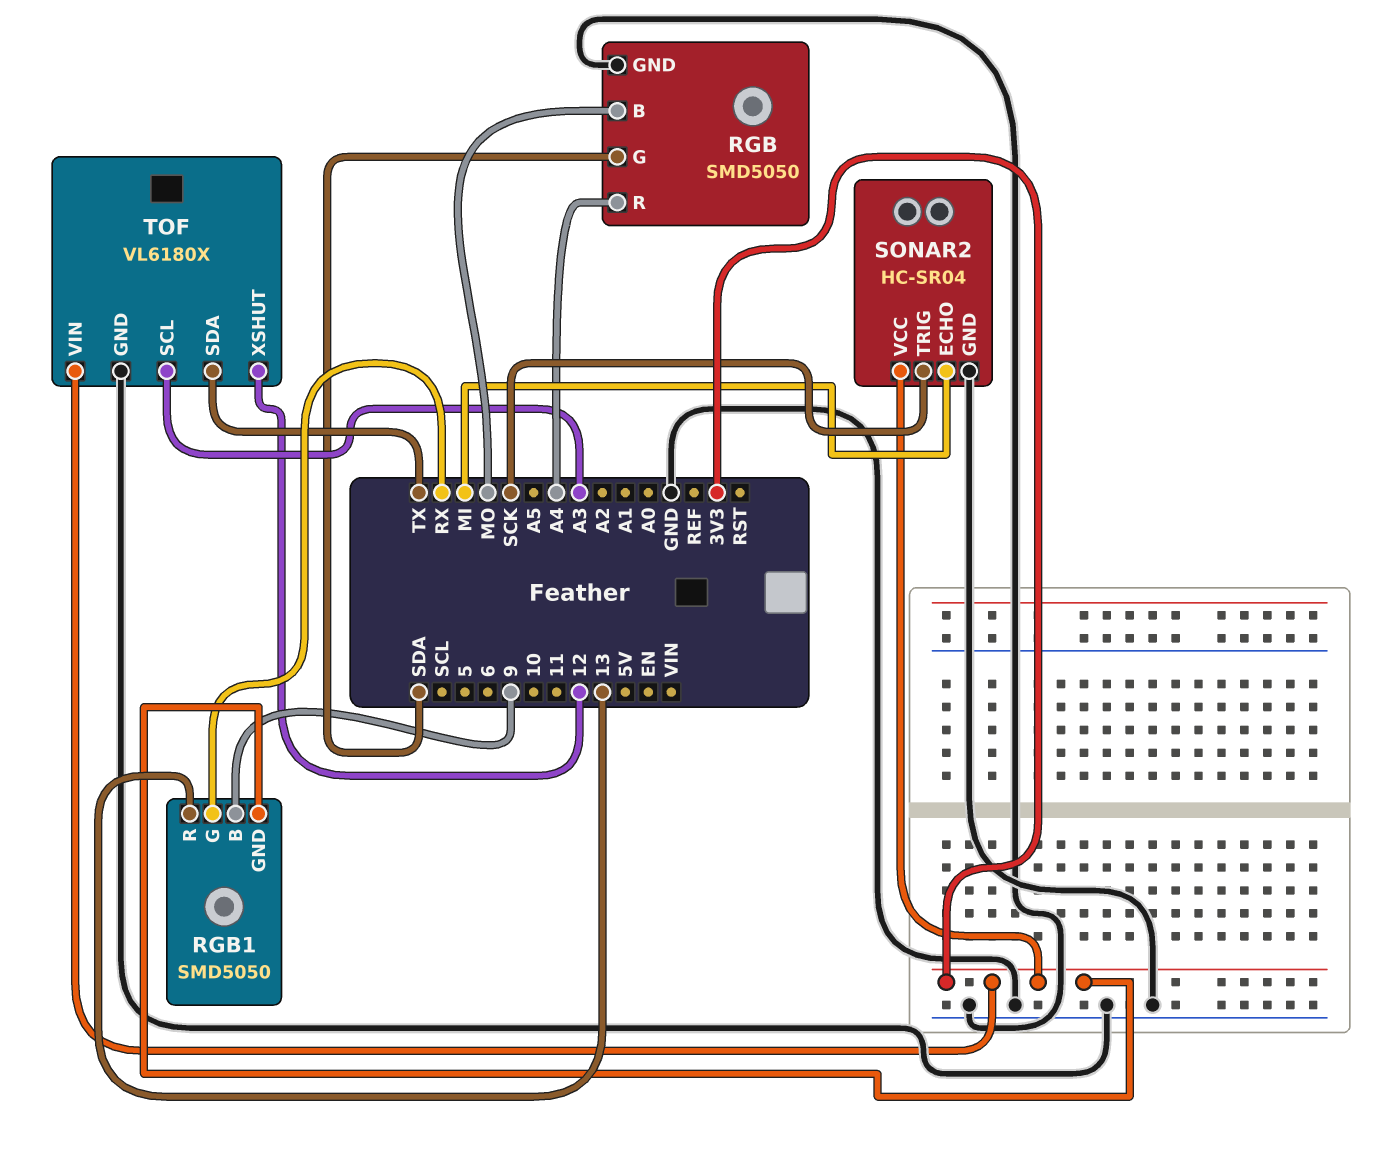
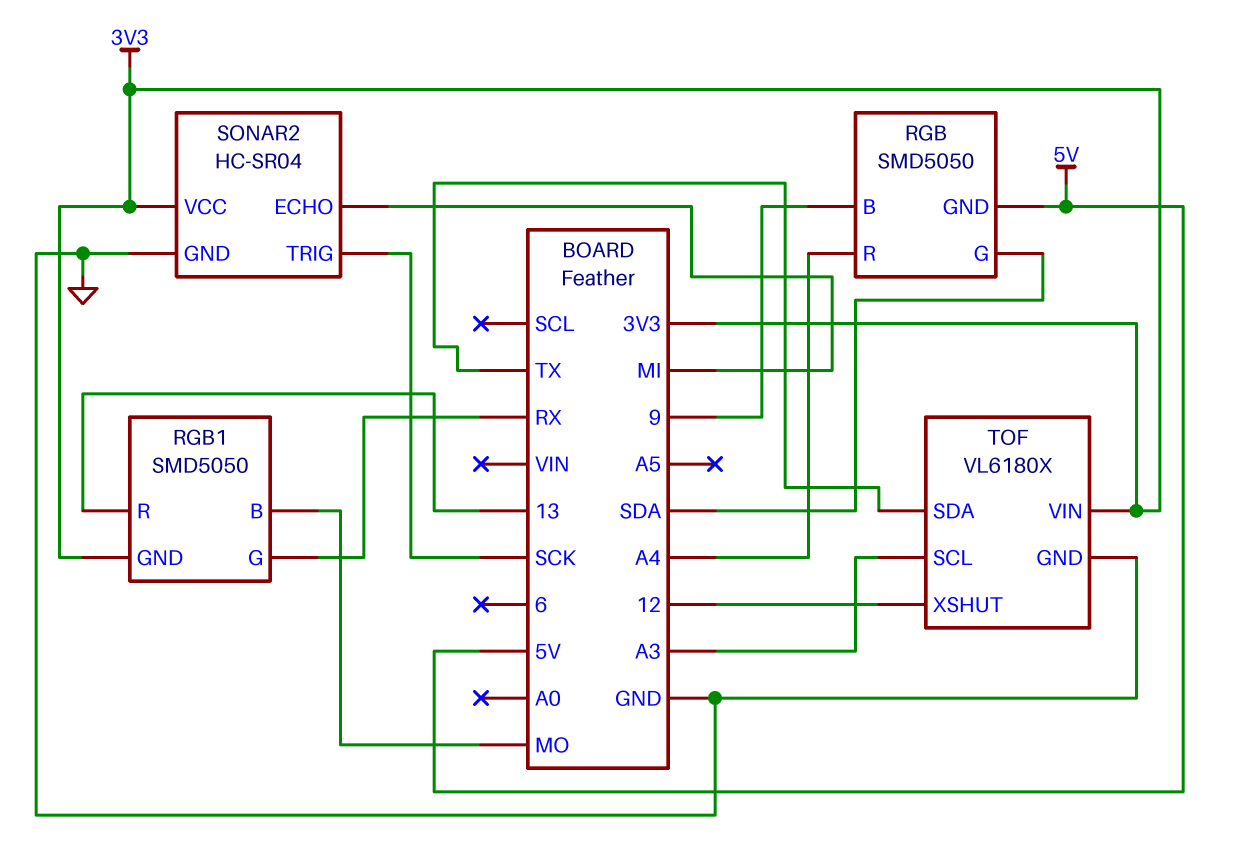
RGB pin B: MO -> 9
RGB pin GND: GND -> 5V
RGB1 pin B: 9 -> MO

